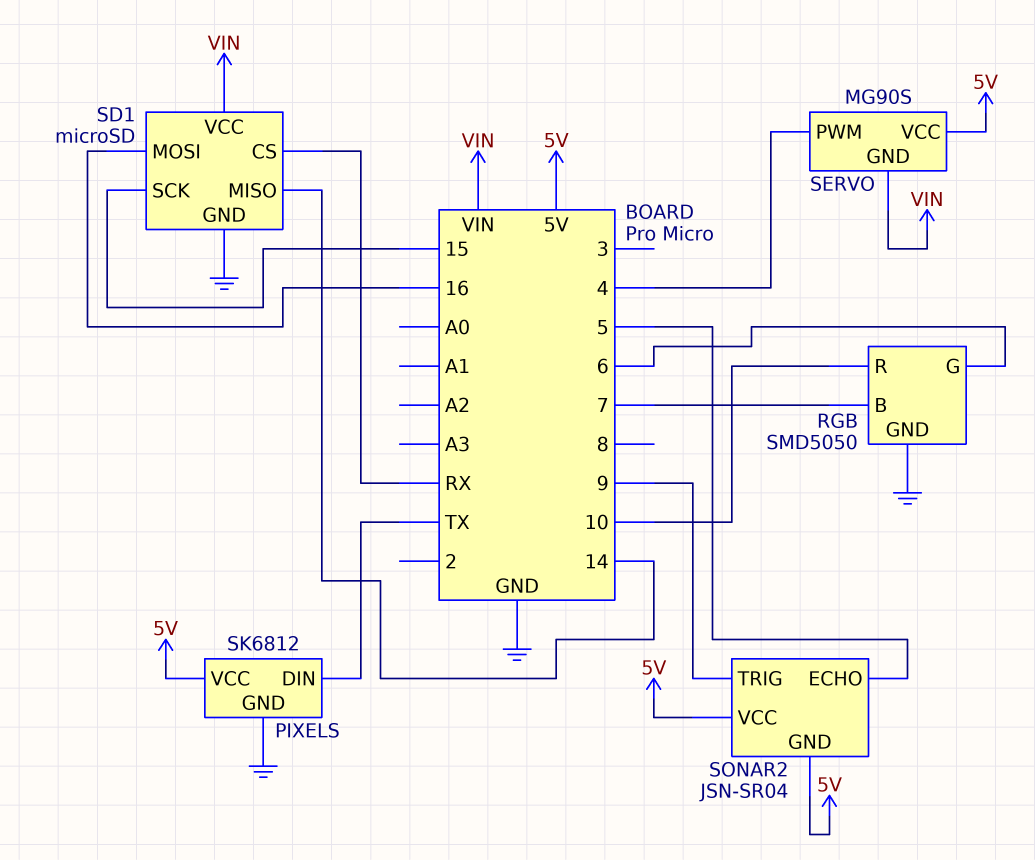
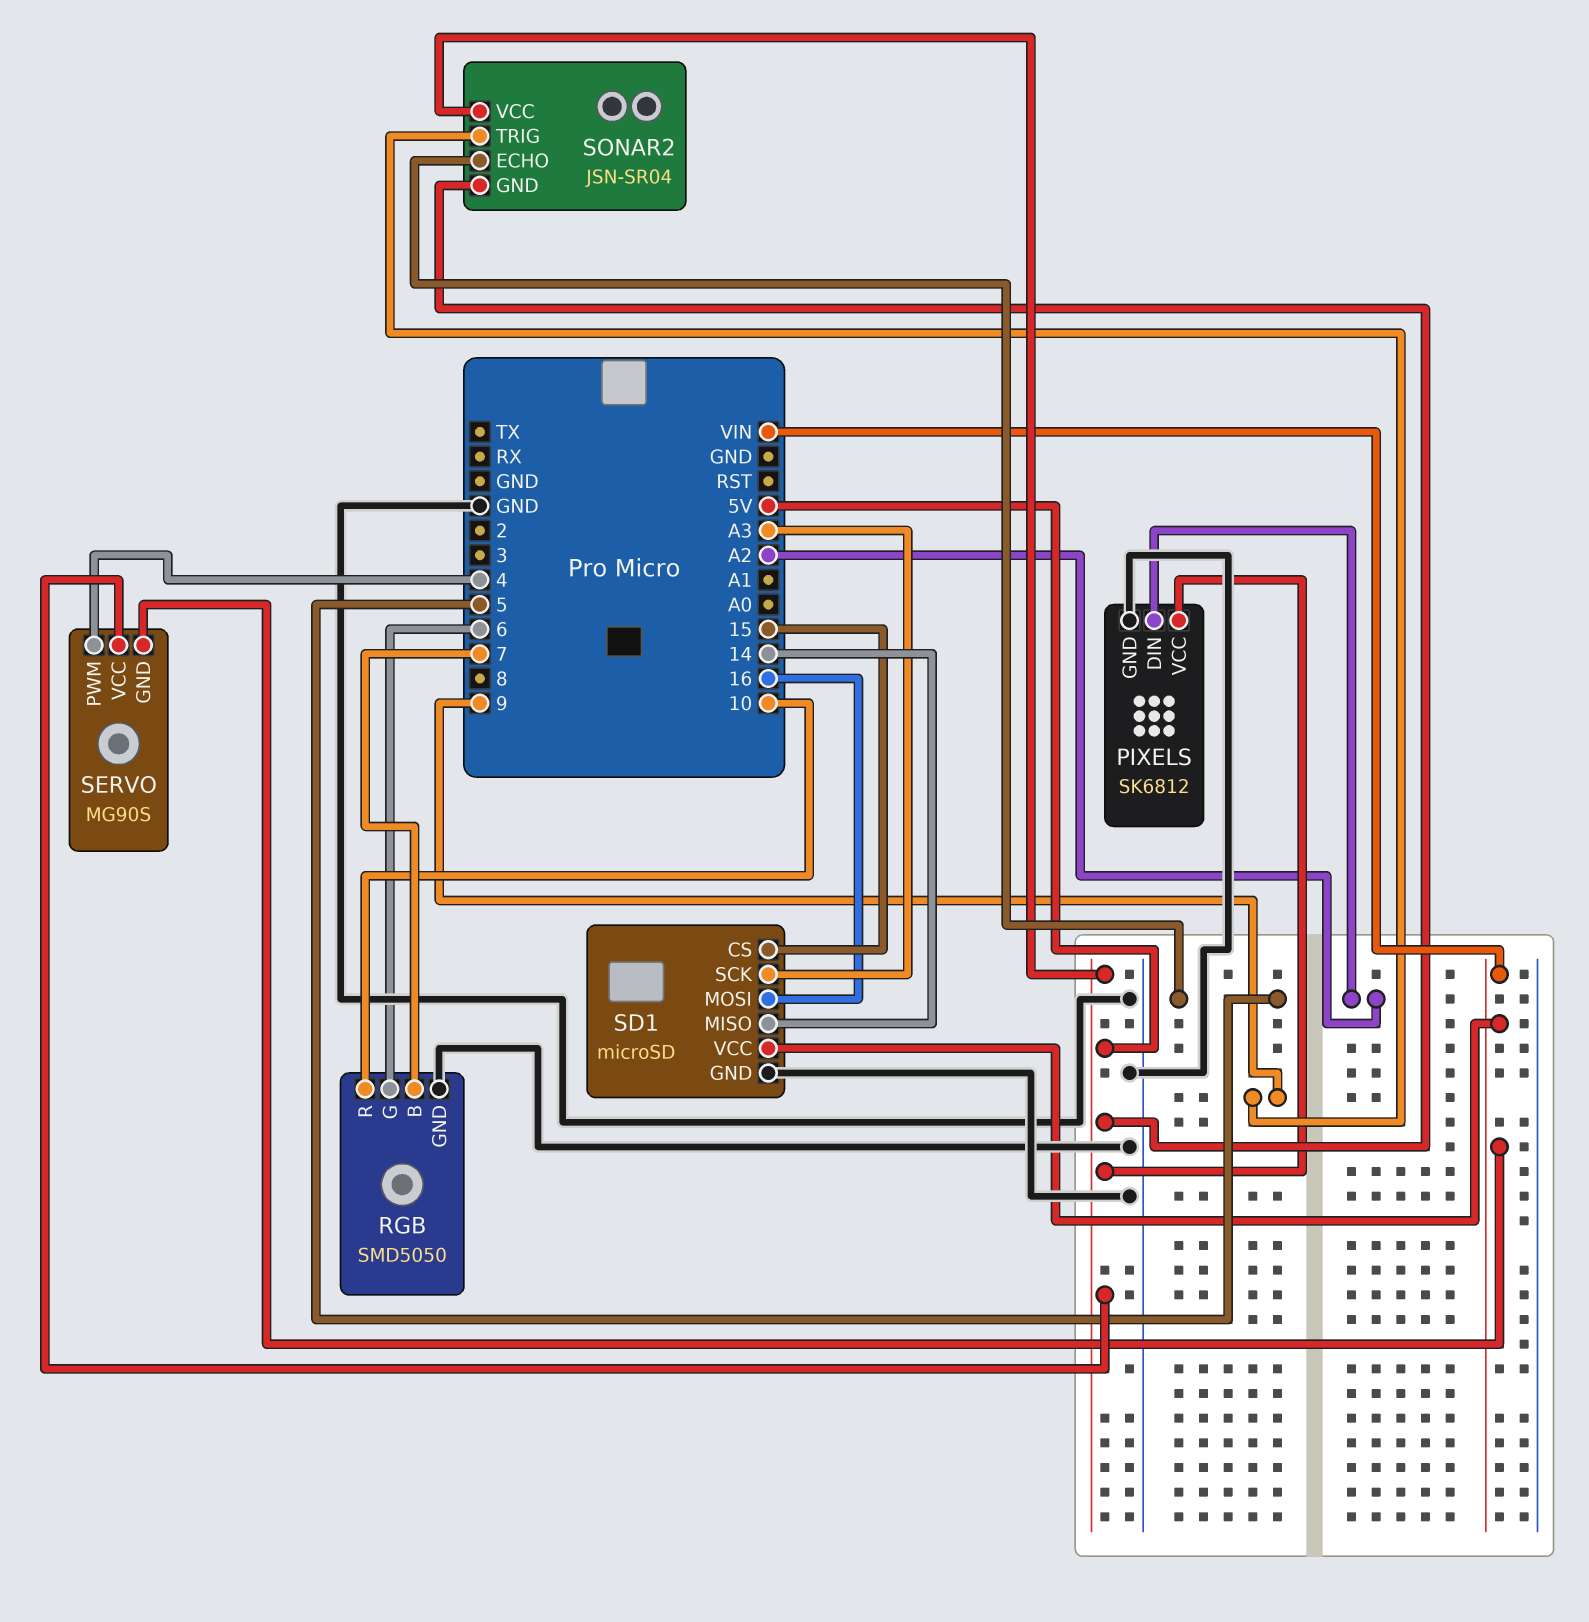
PIXELS pin DIN: TX -> A2
SD1 pin CS: RX -> 15
SD1 pin SCK: 15 -> A3

